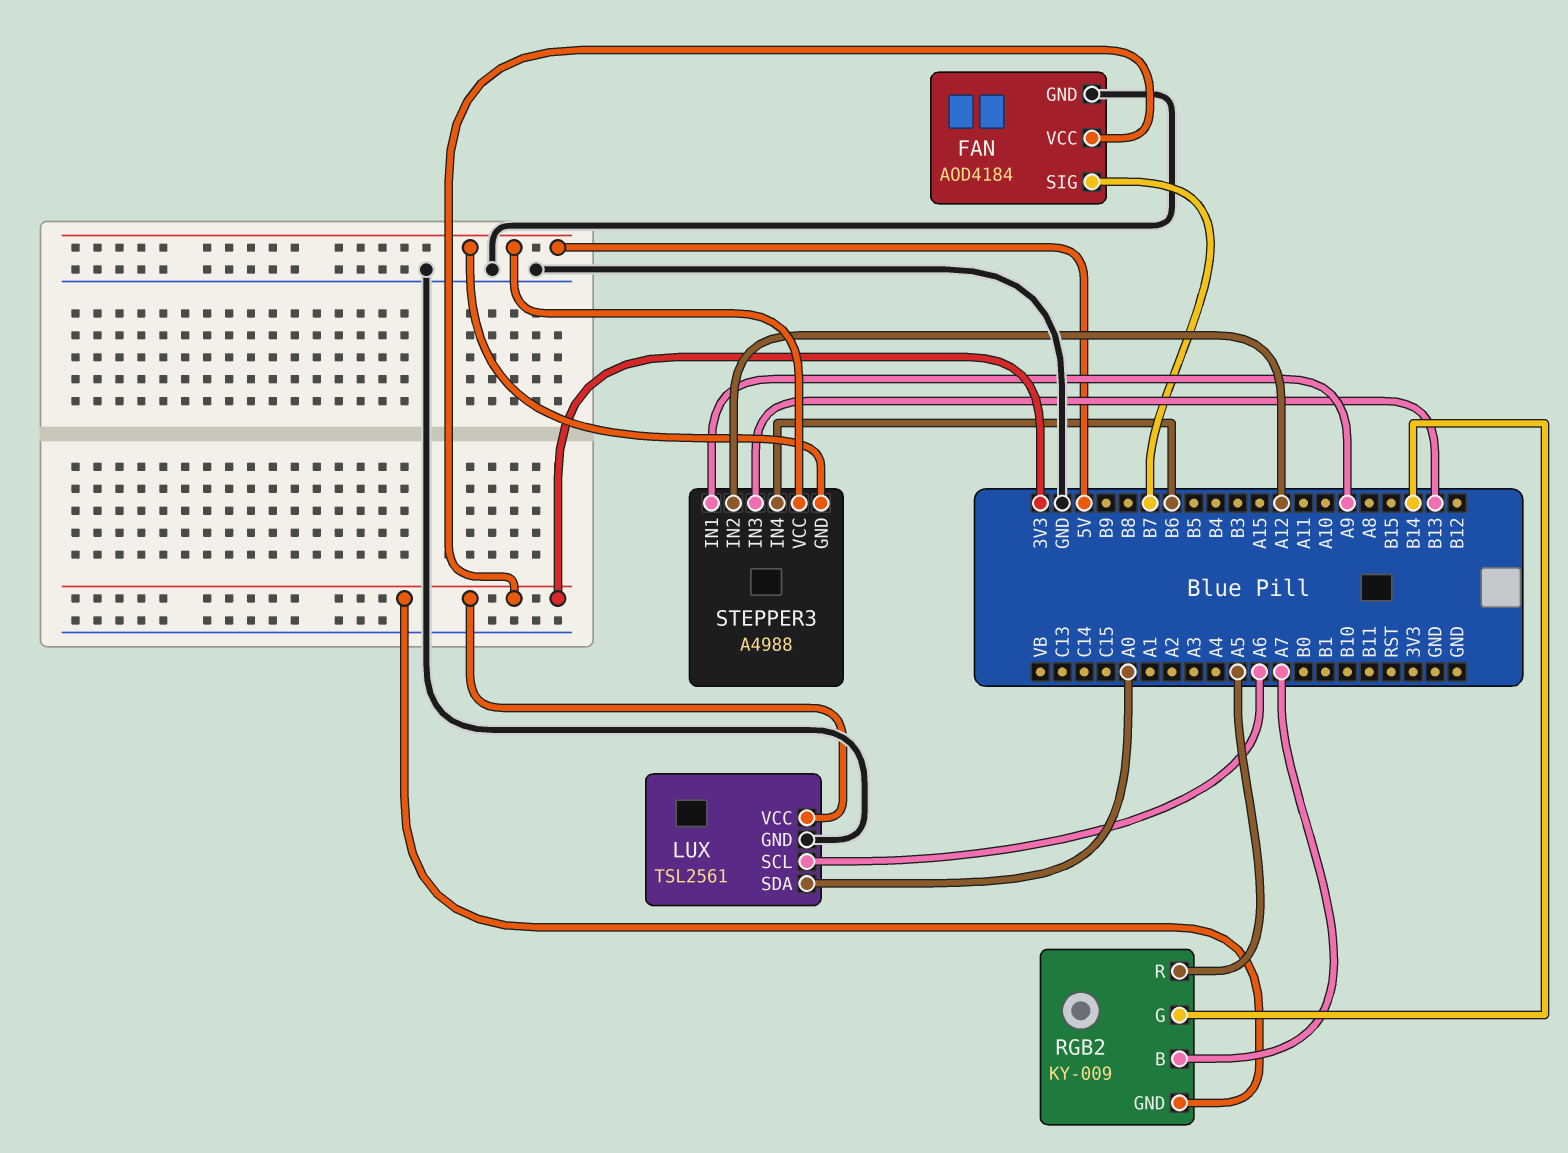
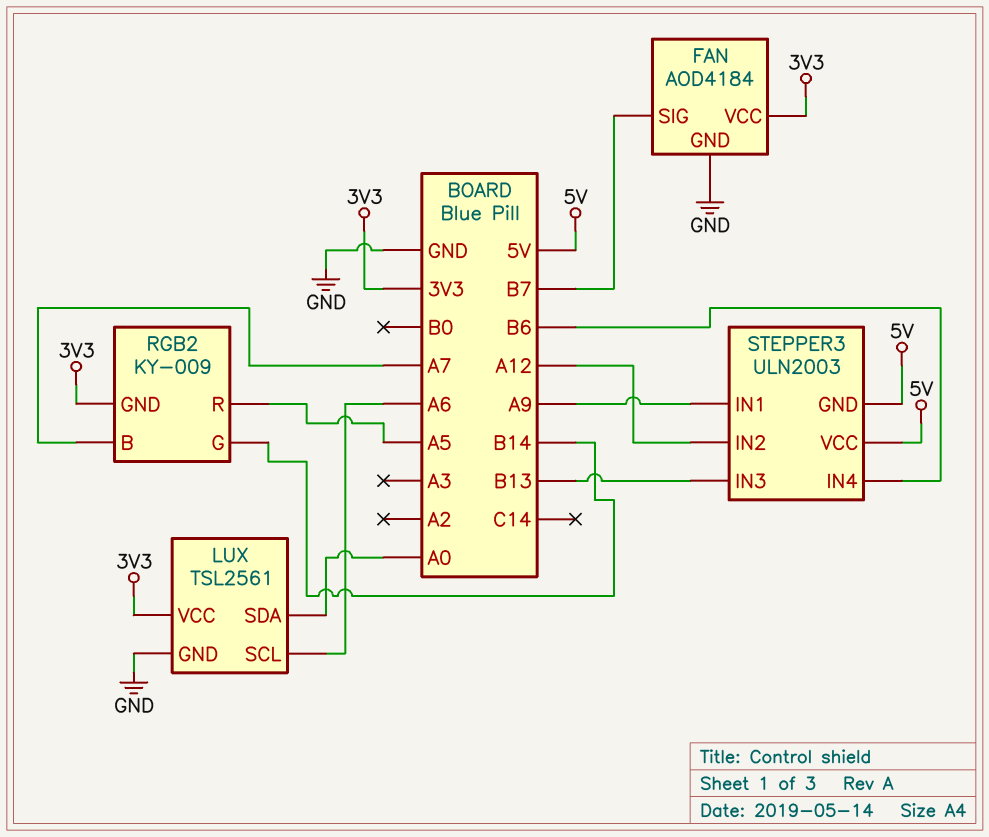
STEPPER3: A4988 -> ULN2003

